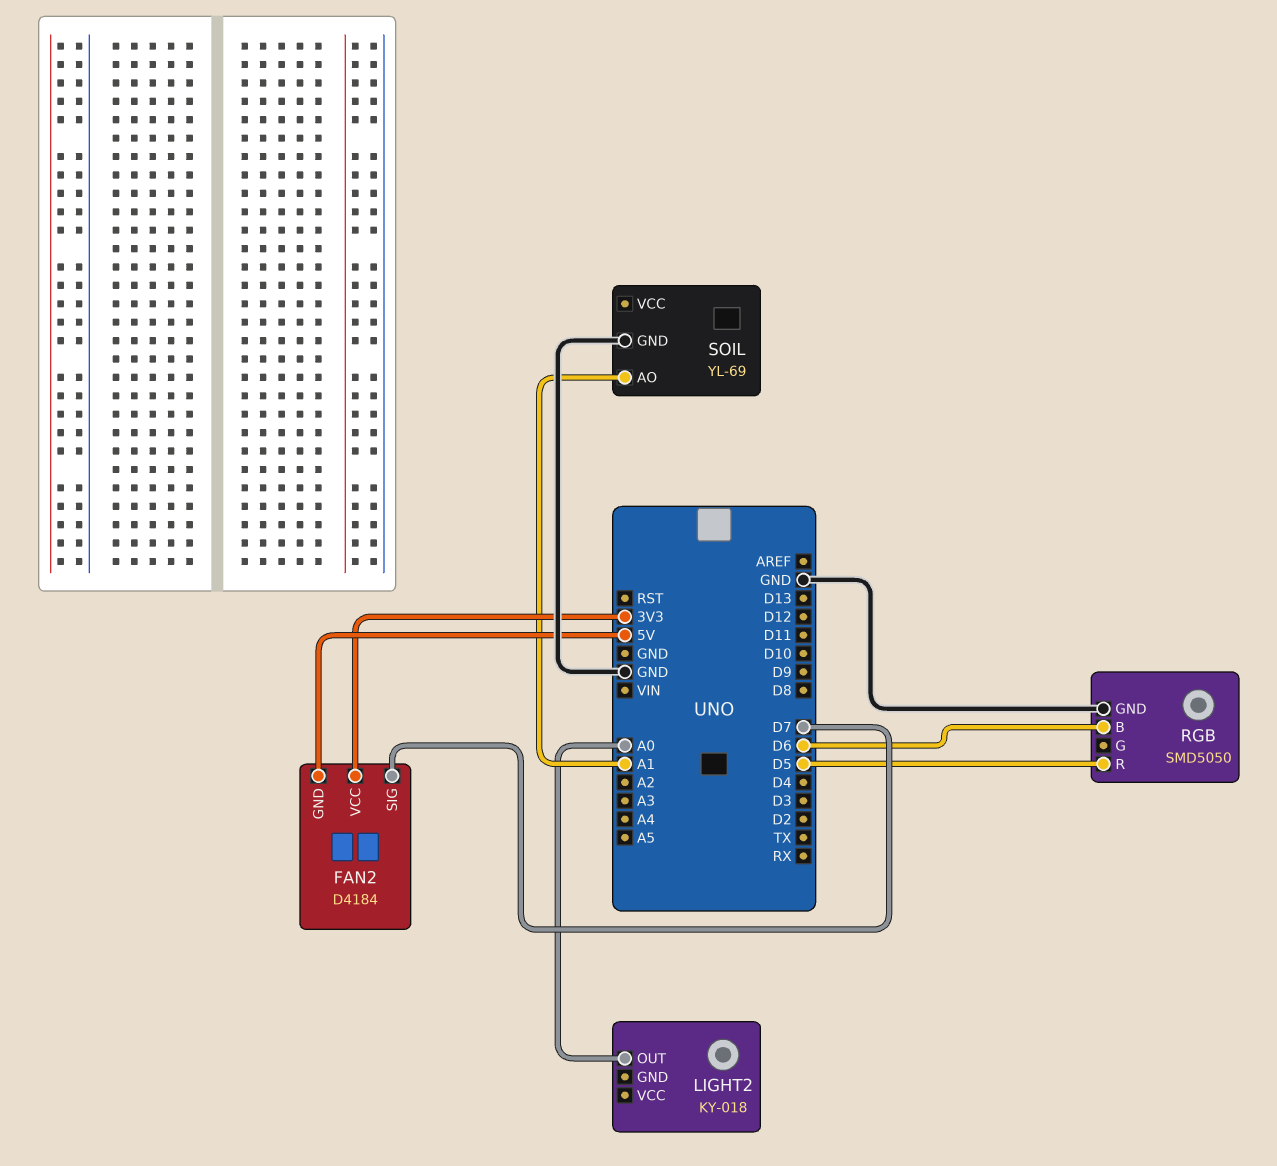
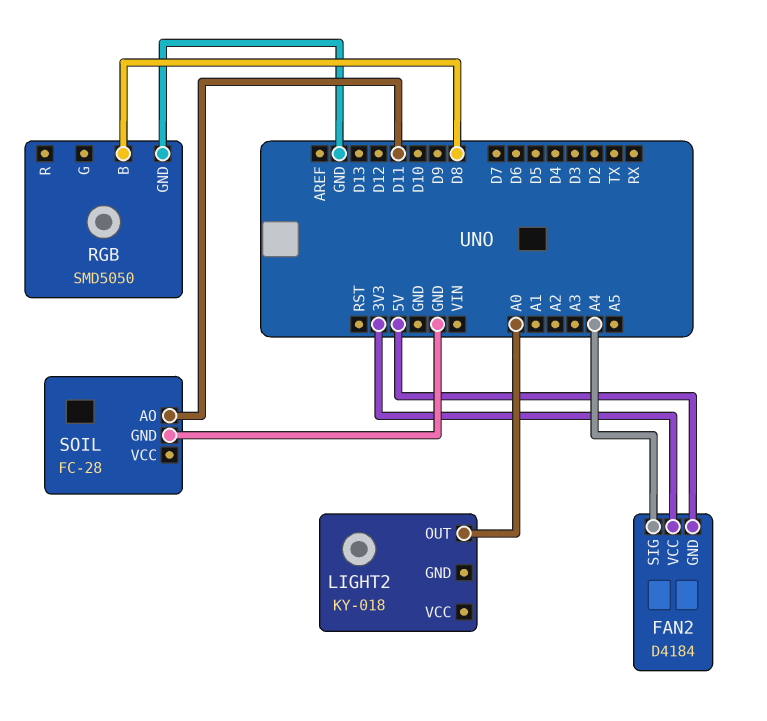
FAN2 pin SIG: D7 -> A4
RGB pin B: D6 -> D8
RGB pin R: D5 -> none
SOIL: YL-69 -> FC-28
SOIL pin AO: A1 -> D11

